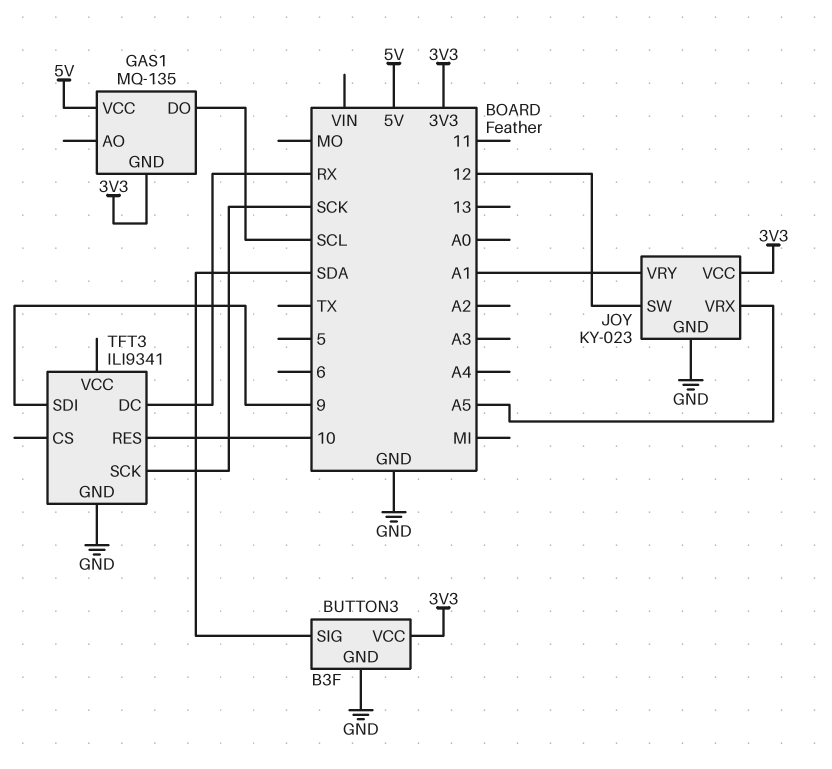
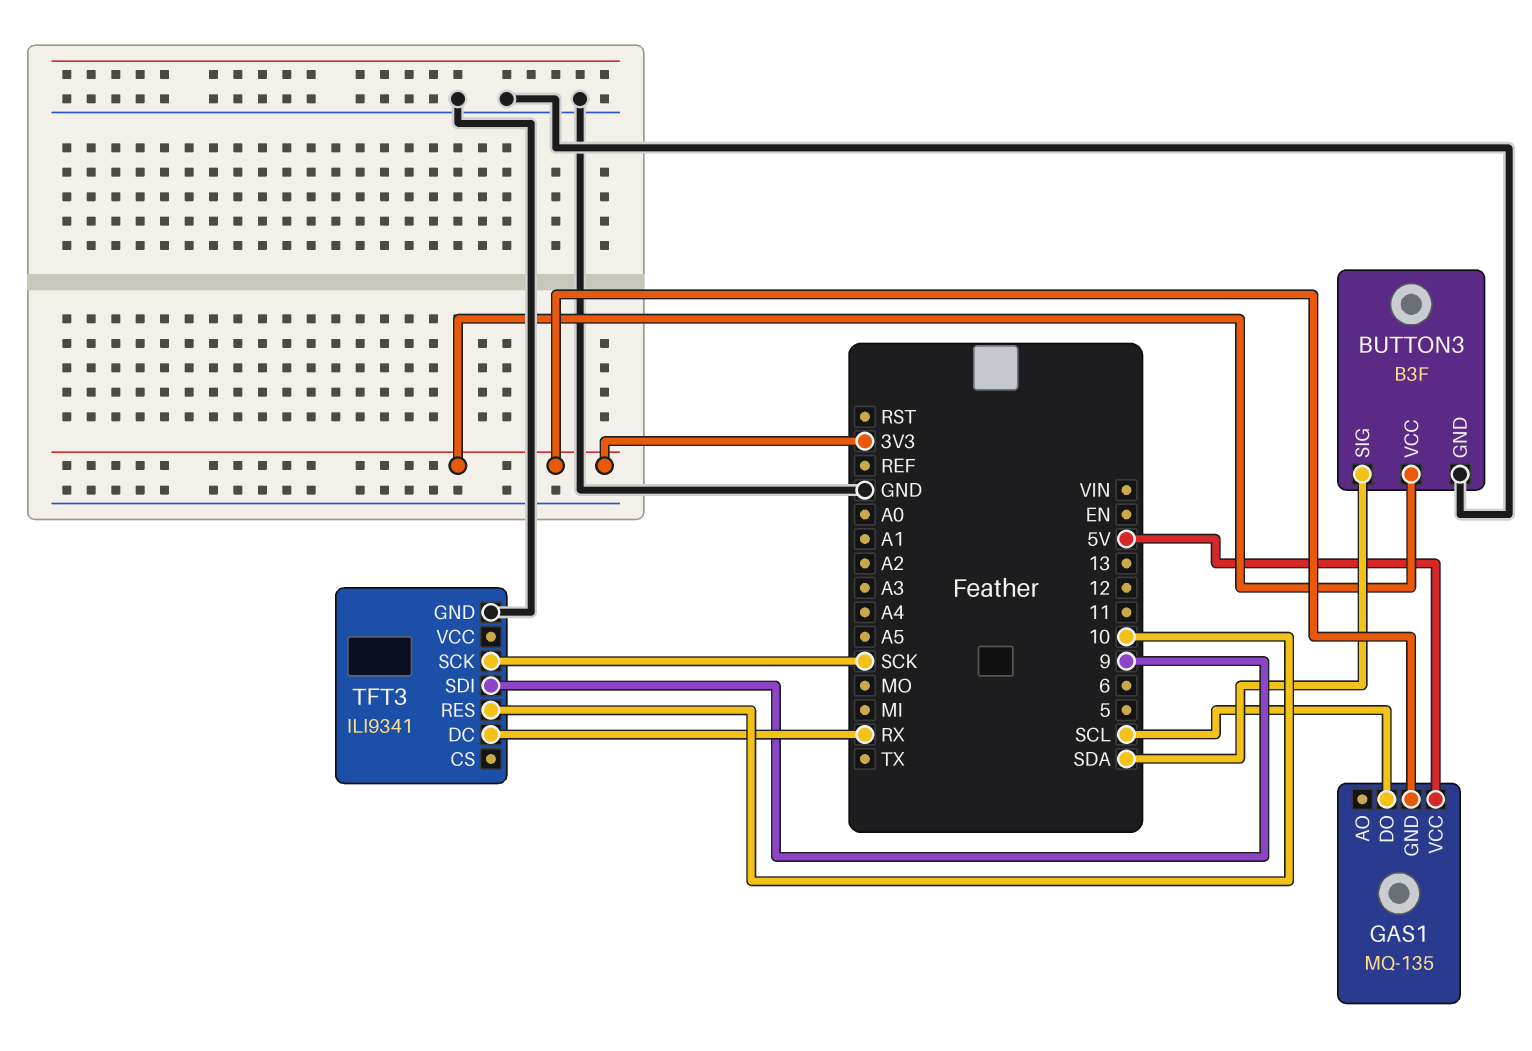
JOY: KY-023 -> none
JOY pin GND: GND -> none
JOY pin SW: 12 -> none
JOY pin VCC: 3V3 -> none
JOY pin VRX: A5 -> none
JOY pin VRY: A1 -> none

